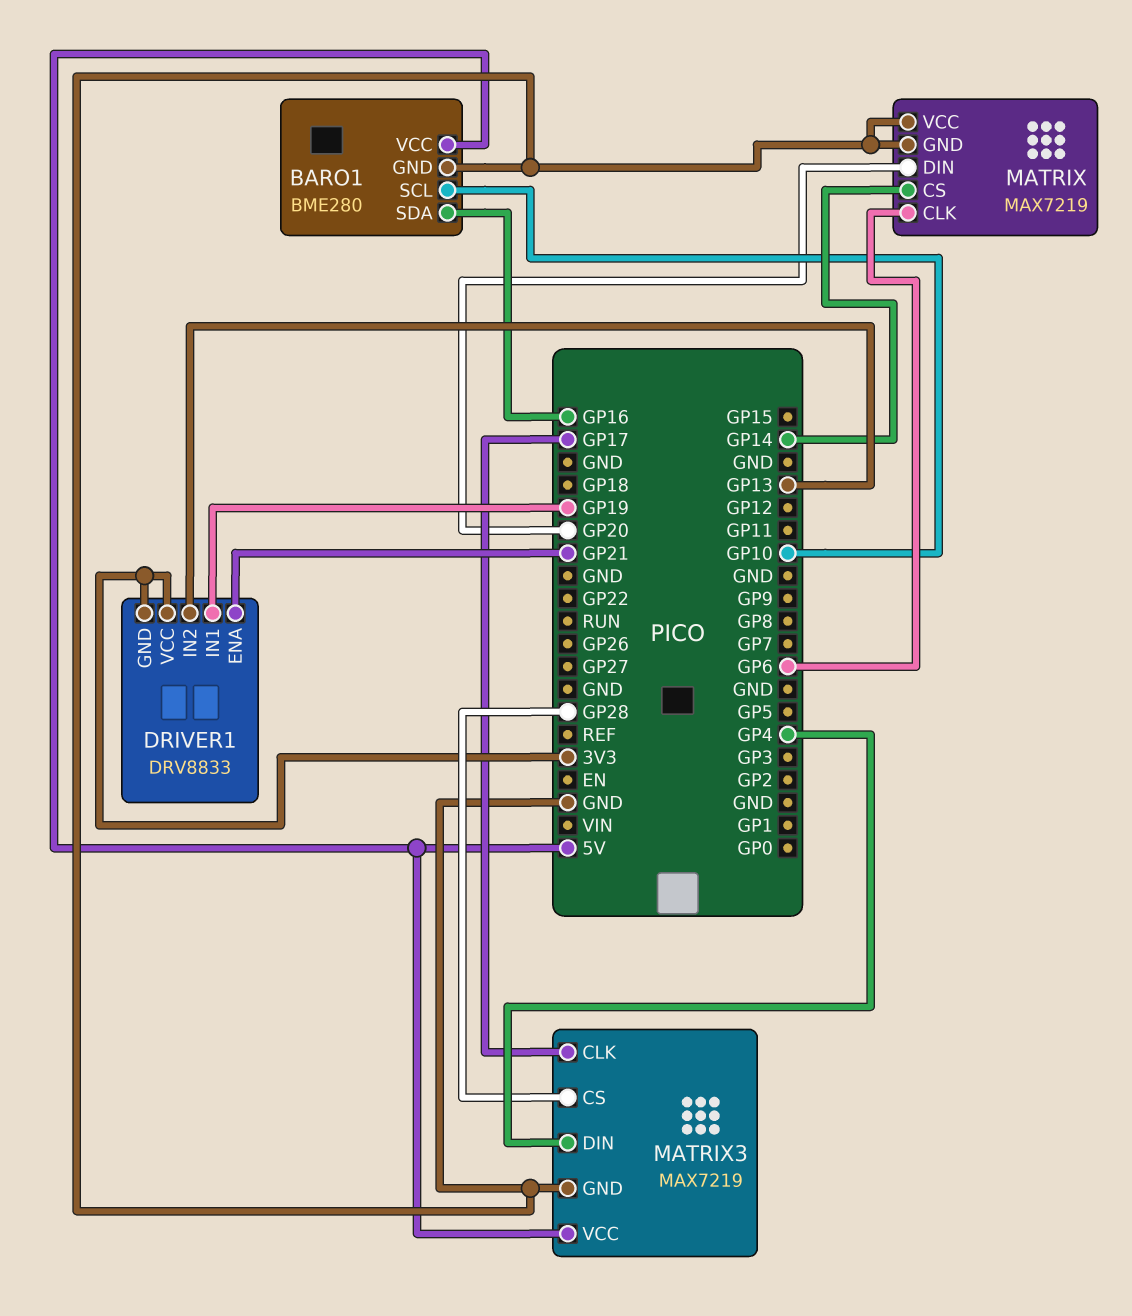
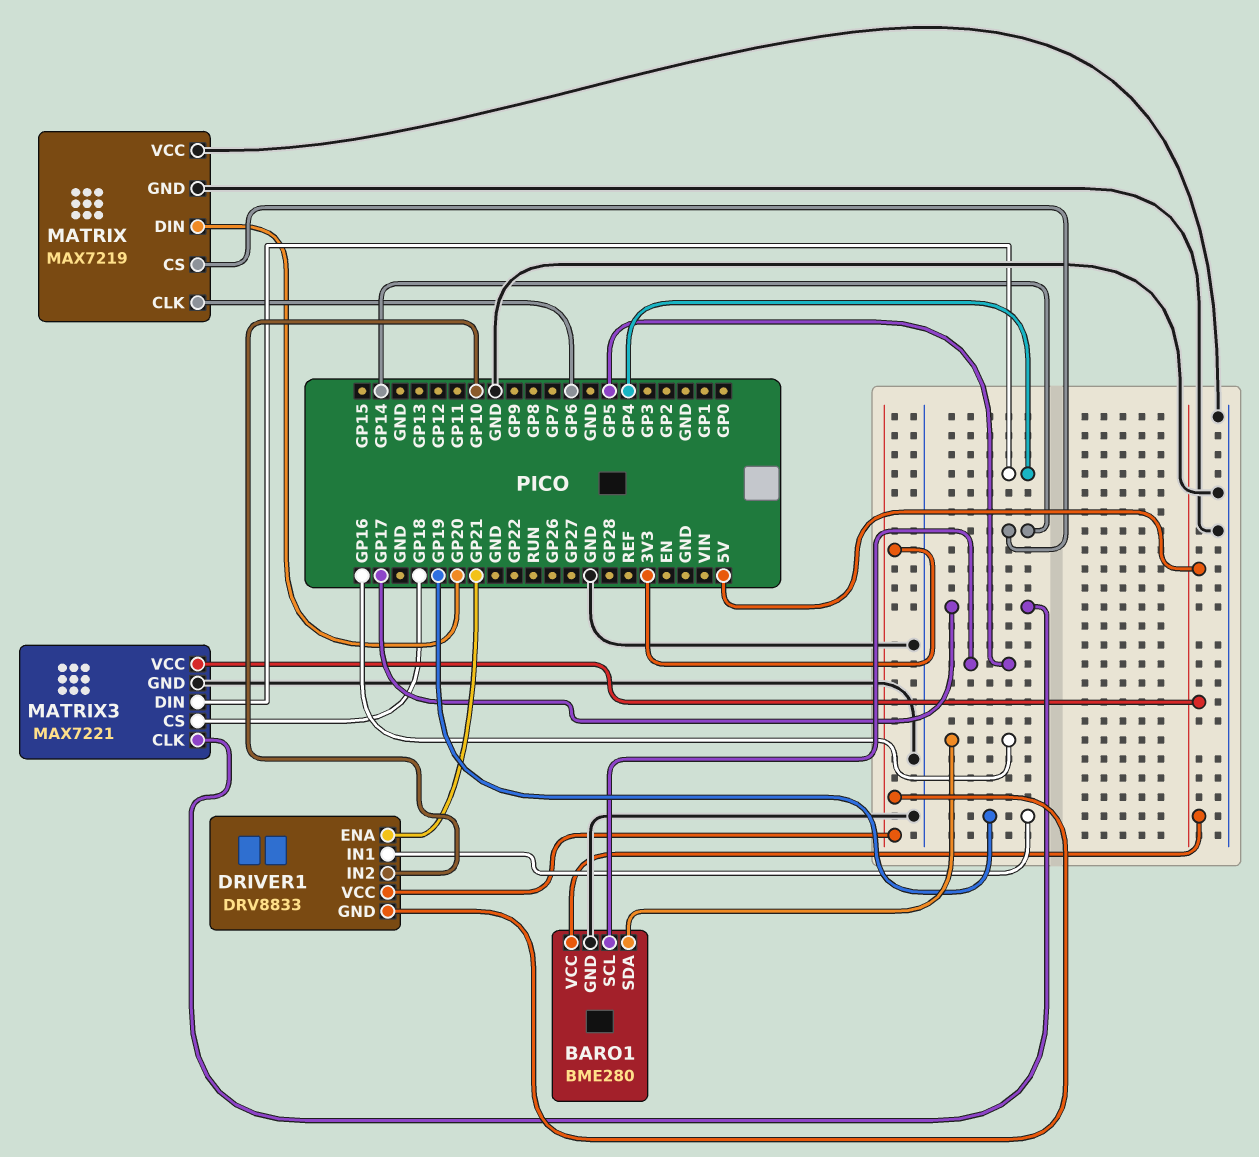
BARO1 pin SCL: GP10 -> GP5
DRIVER1 pin IN2: GP13 -> GP10
MATRIX3: MAX7219 -> MAX7221
MATRIX3 pin CS: GP28 -> GP18

